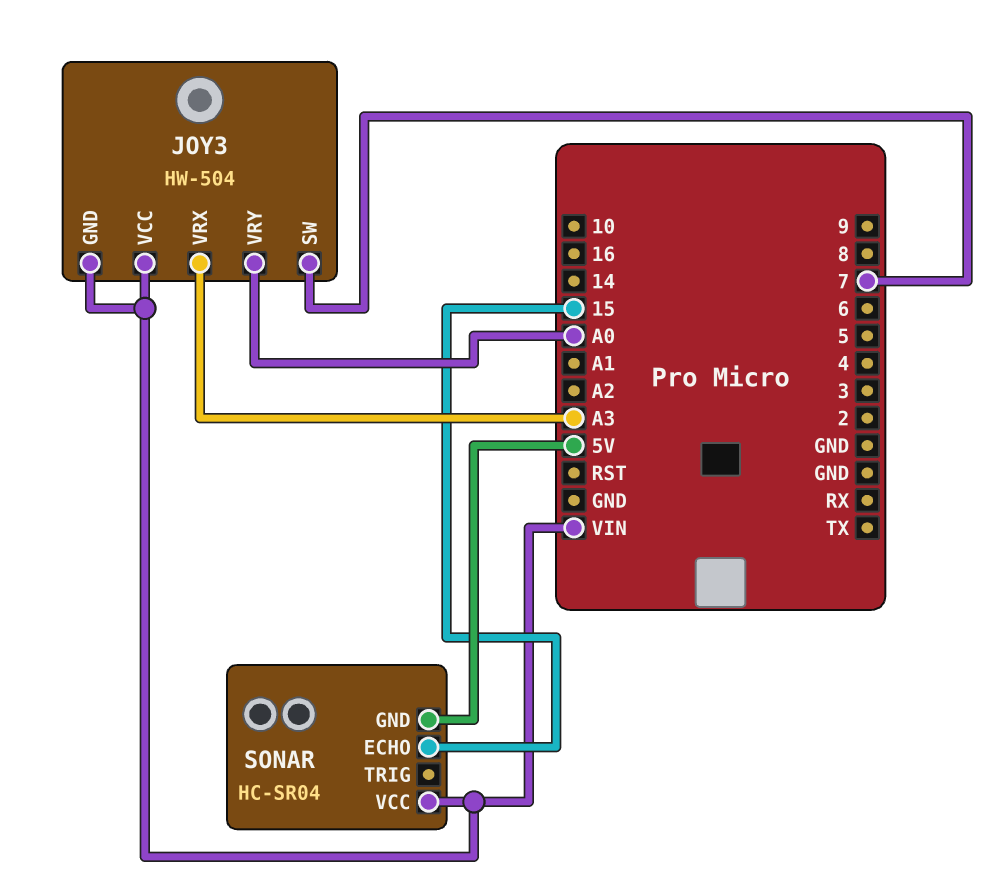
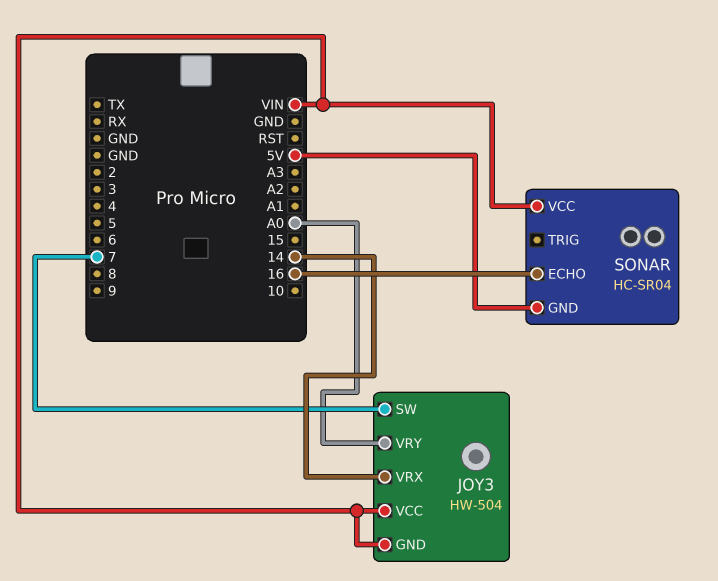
JOY3 pin VRX: A3 -> 14
SONAR pin ECHO: 15 -> 16

